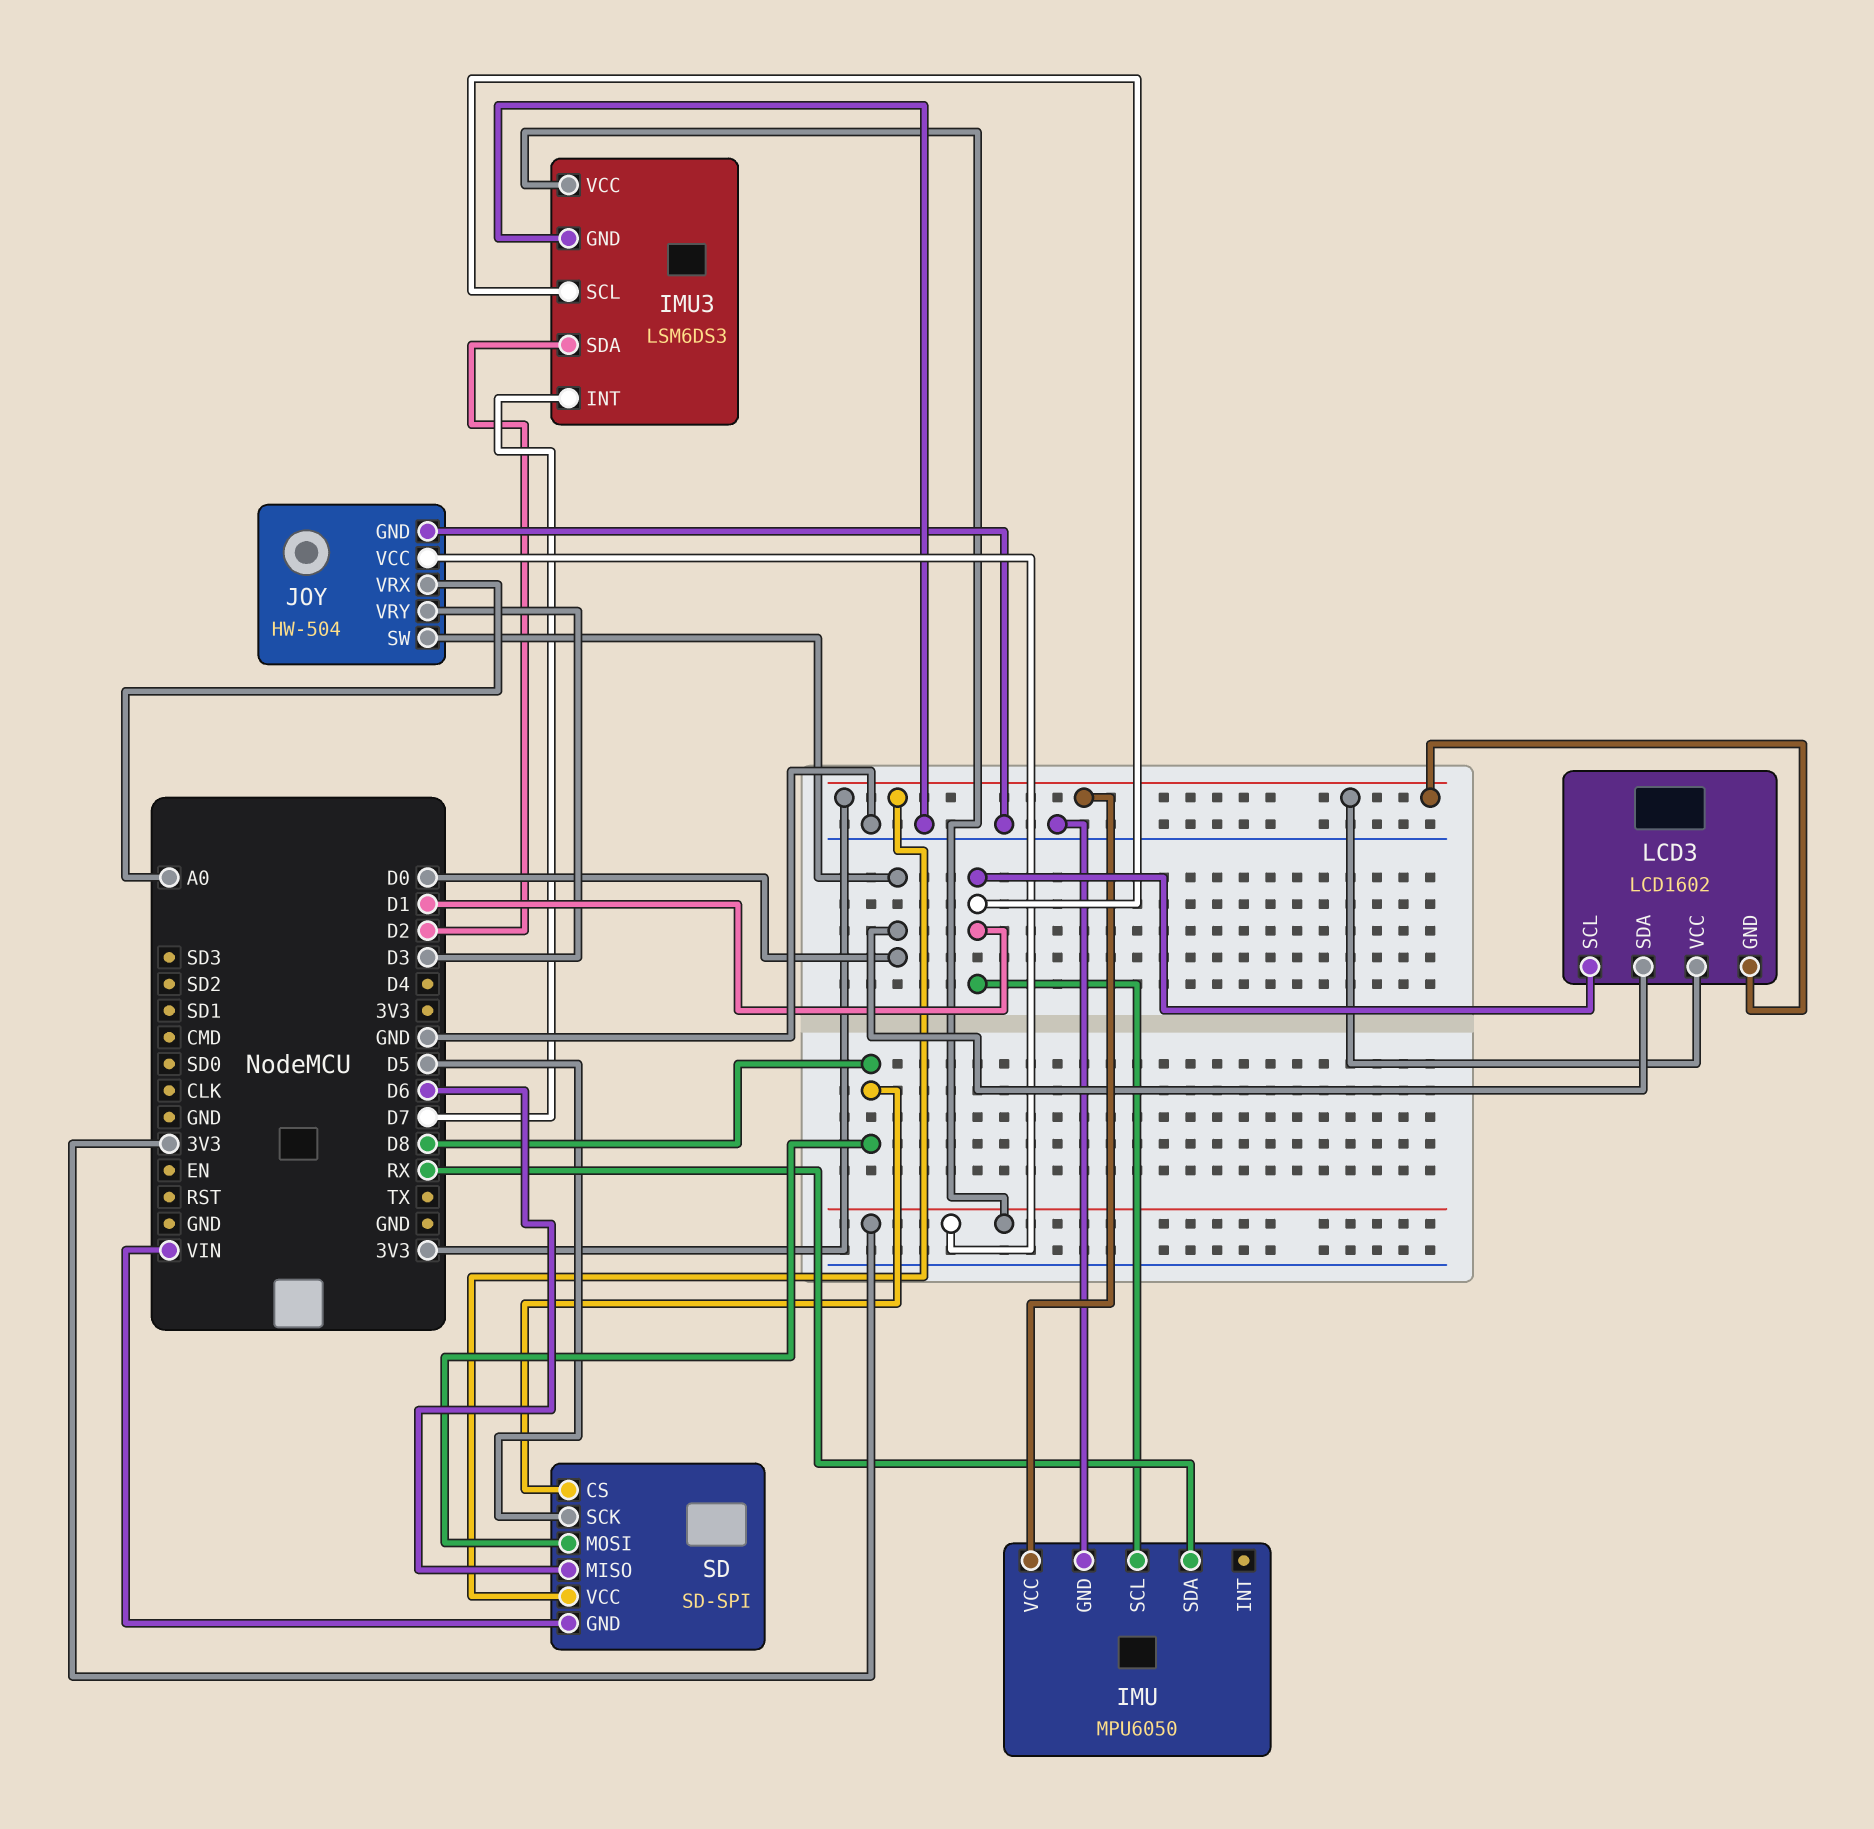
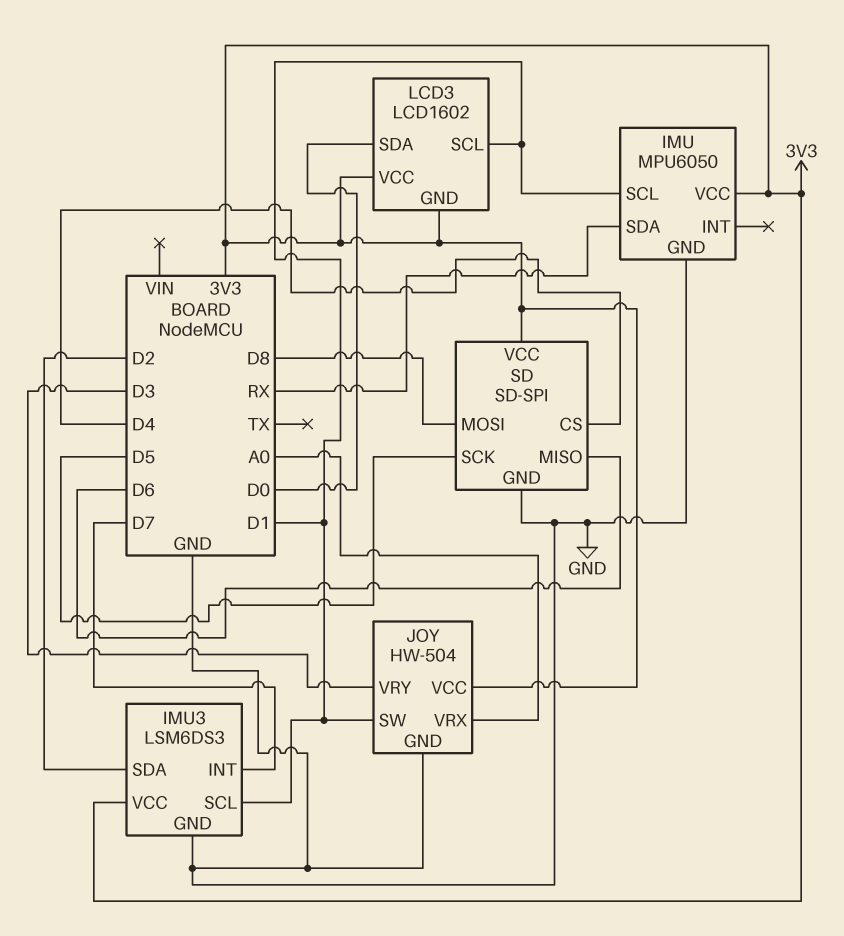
JOY pin SW: D0 -> D1
SD pin CS: D8 -> D4
SD pin GND: VIN -> GND

